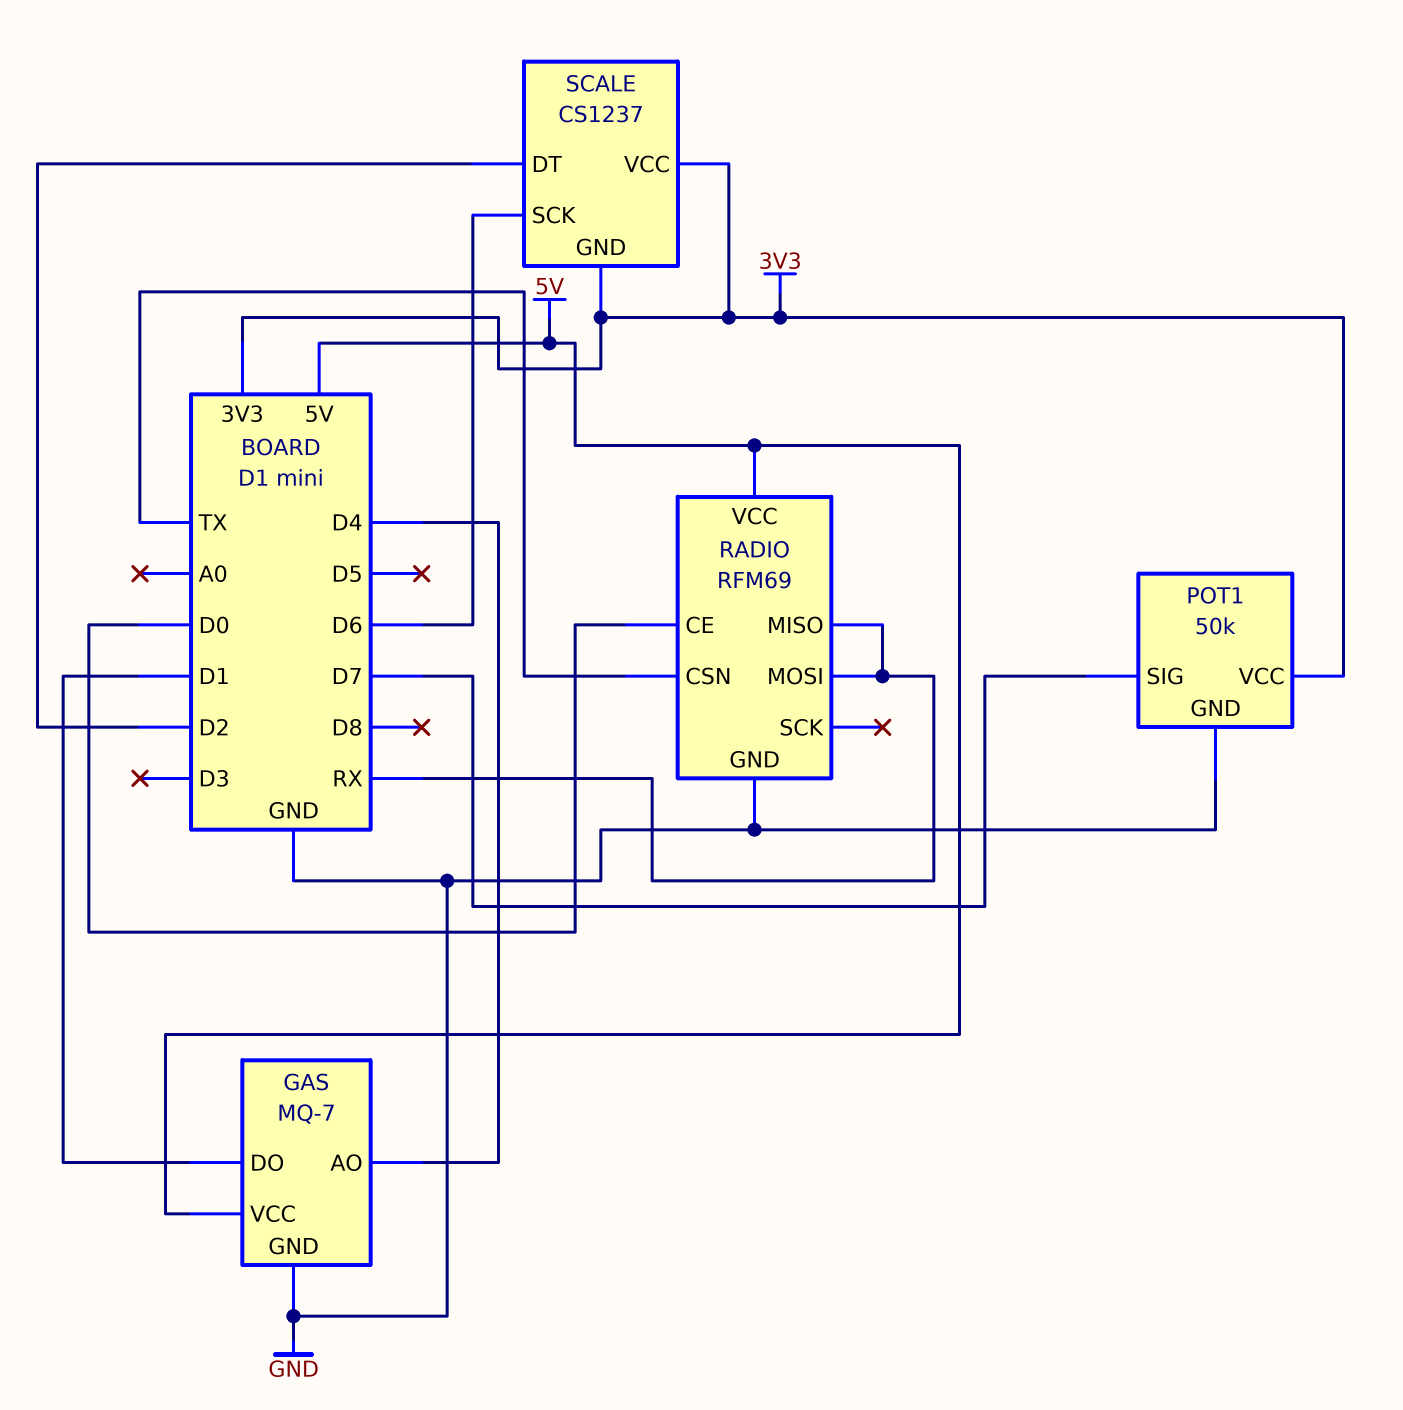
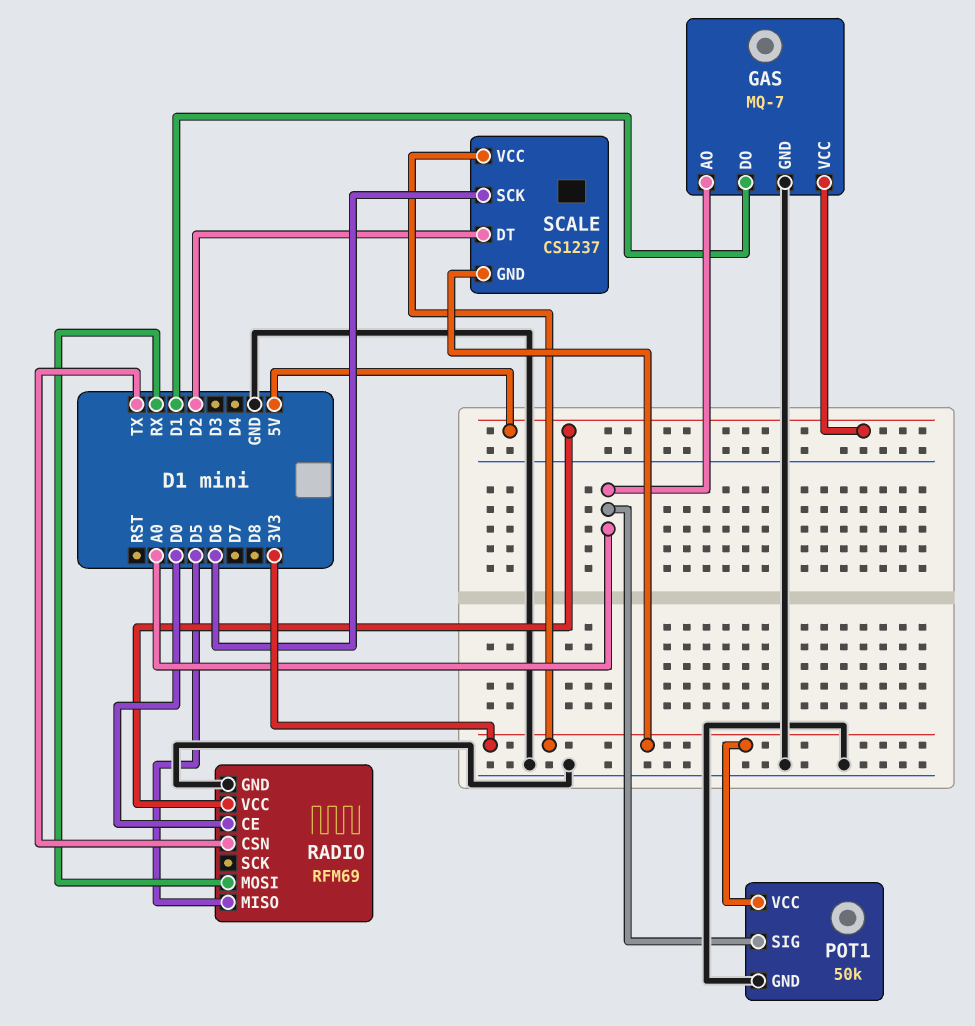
GAS pin AO: D4 -> A0
POT1 pin SIG: D7 -> A0
RADIO pin MISO: RX -> D5

